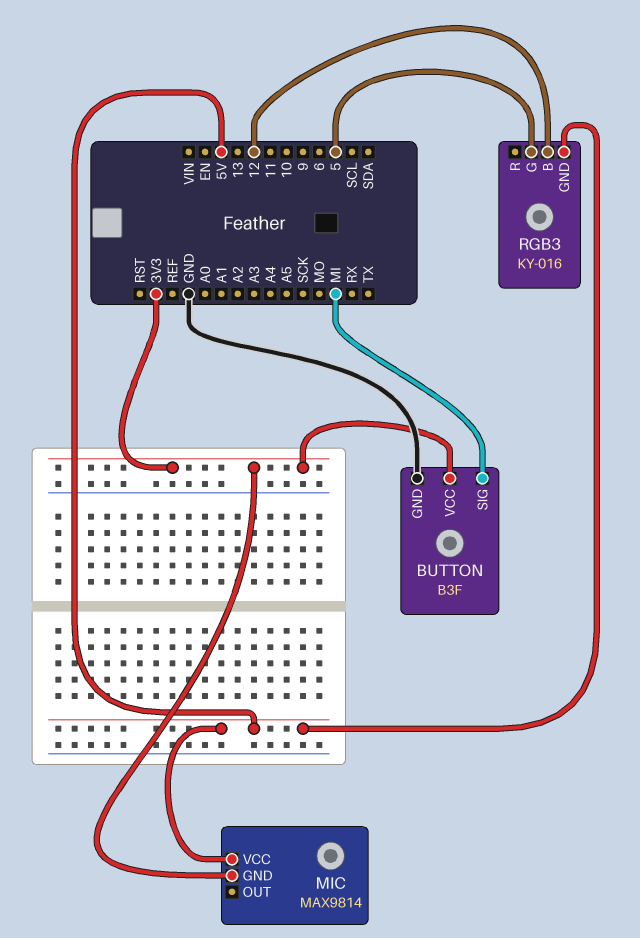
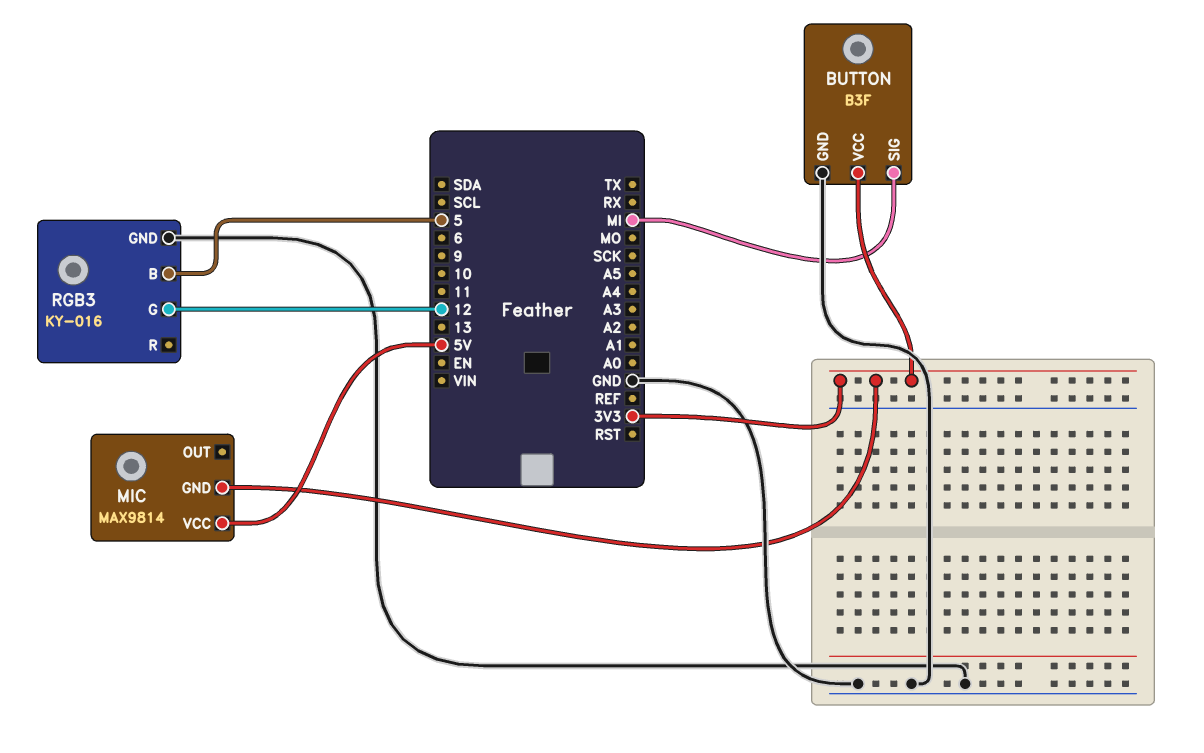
RGB3 pin B: 12 -> 5
RGB3 pin G: 5 -> 12
RGB3 pin GND: 5V -> GND

